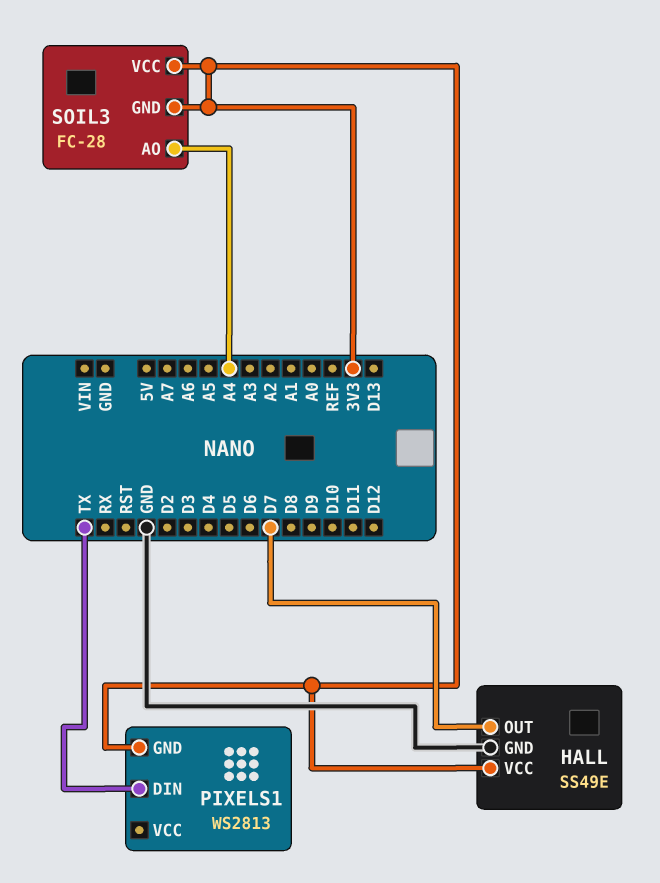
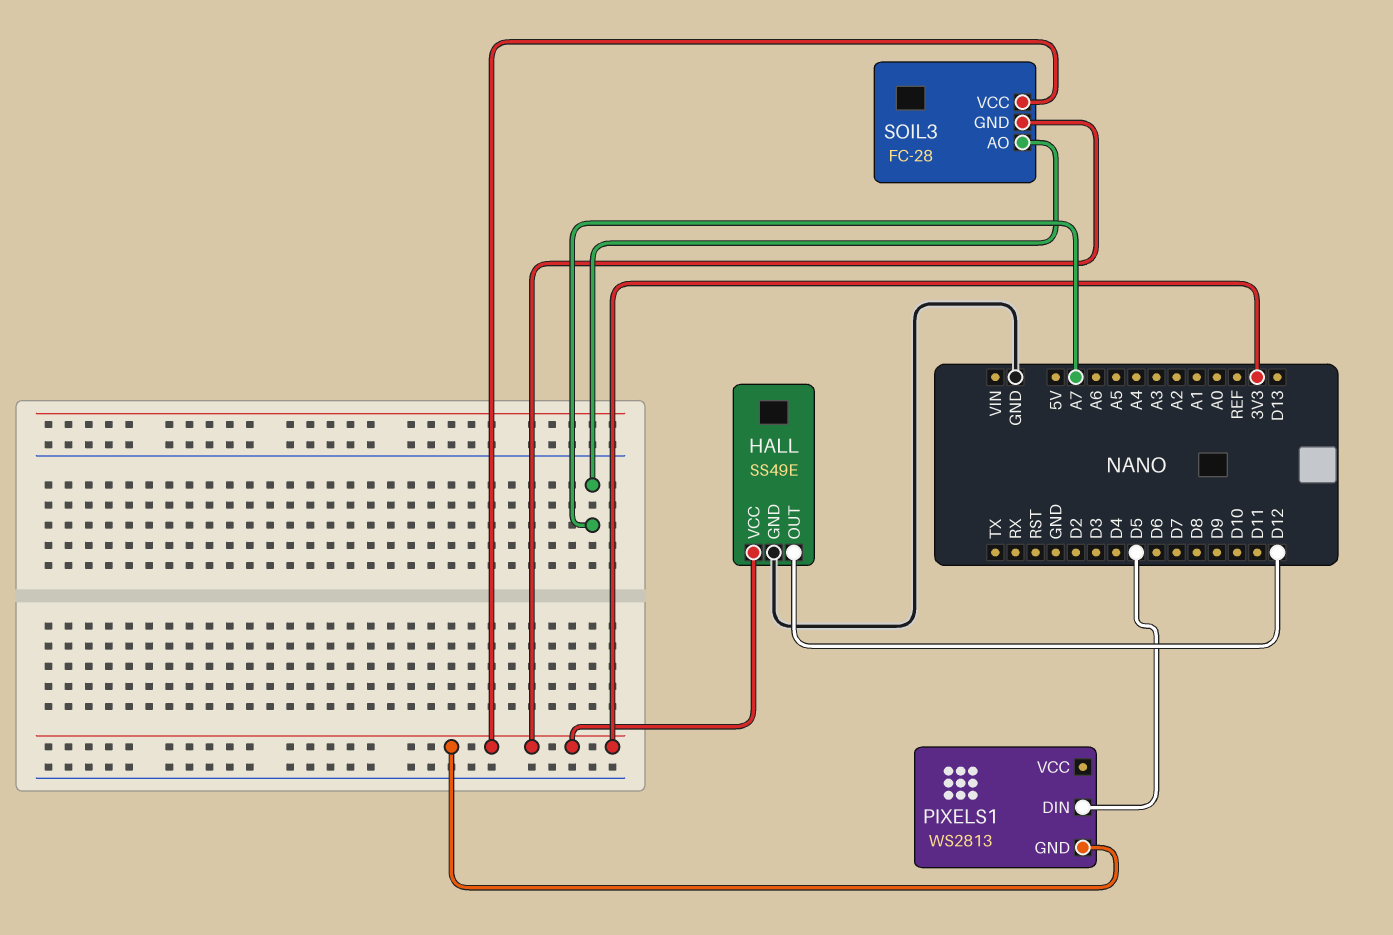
HALL pin OUT: D7 -> D12
PIXELS1 pin DIN: TX -> D5
SOIL3 pin AO: A4 -> A7

